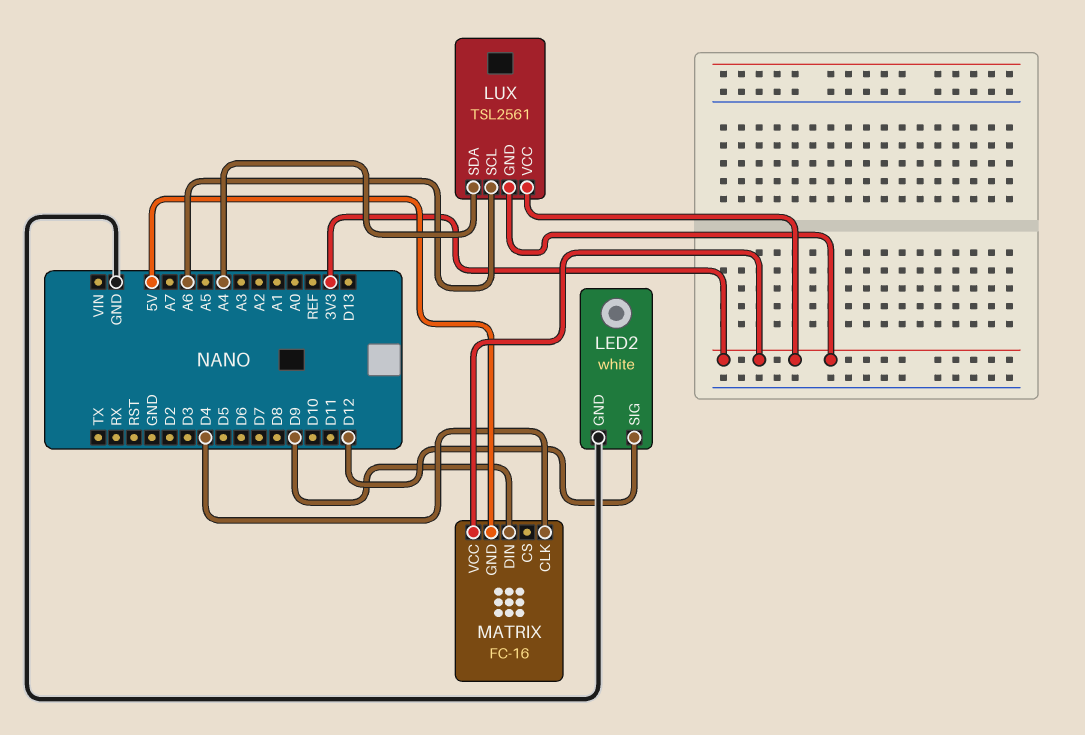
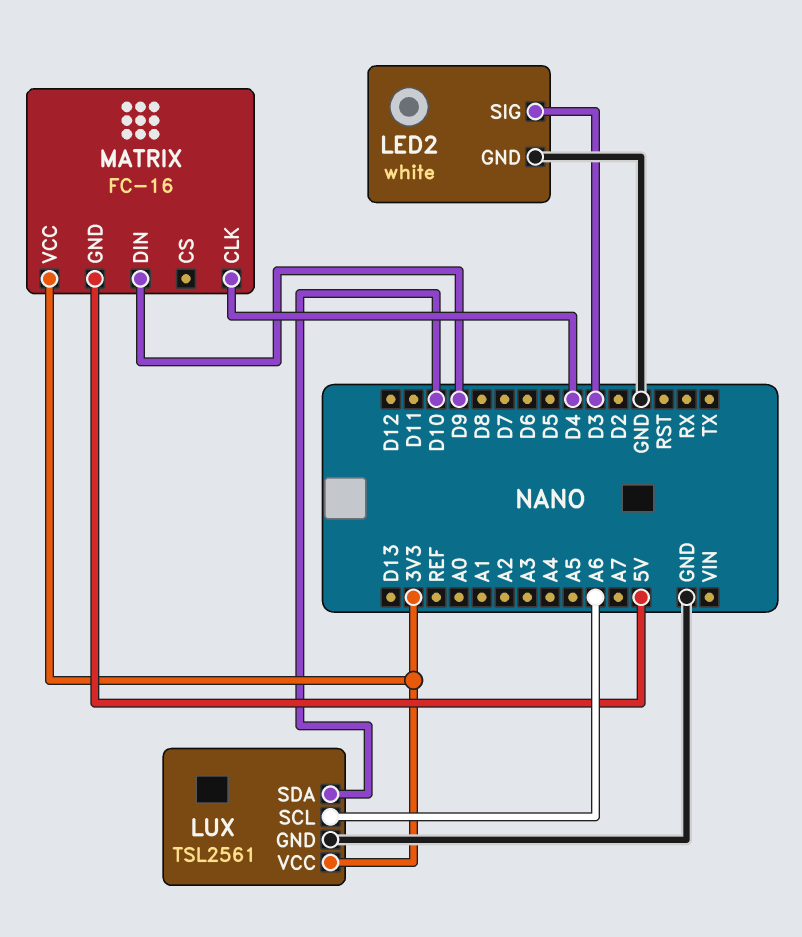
LED2 pin SIG: D12 -> D3
LUX pin GND: 3V3 -> GND
LUX pin SDA: A4 -> D10

